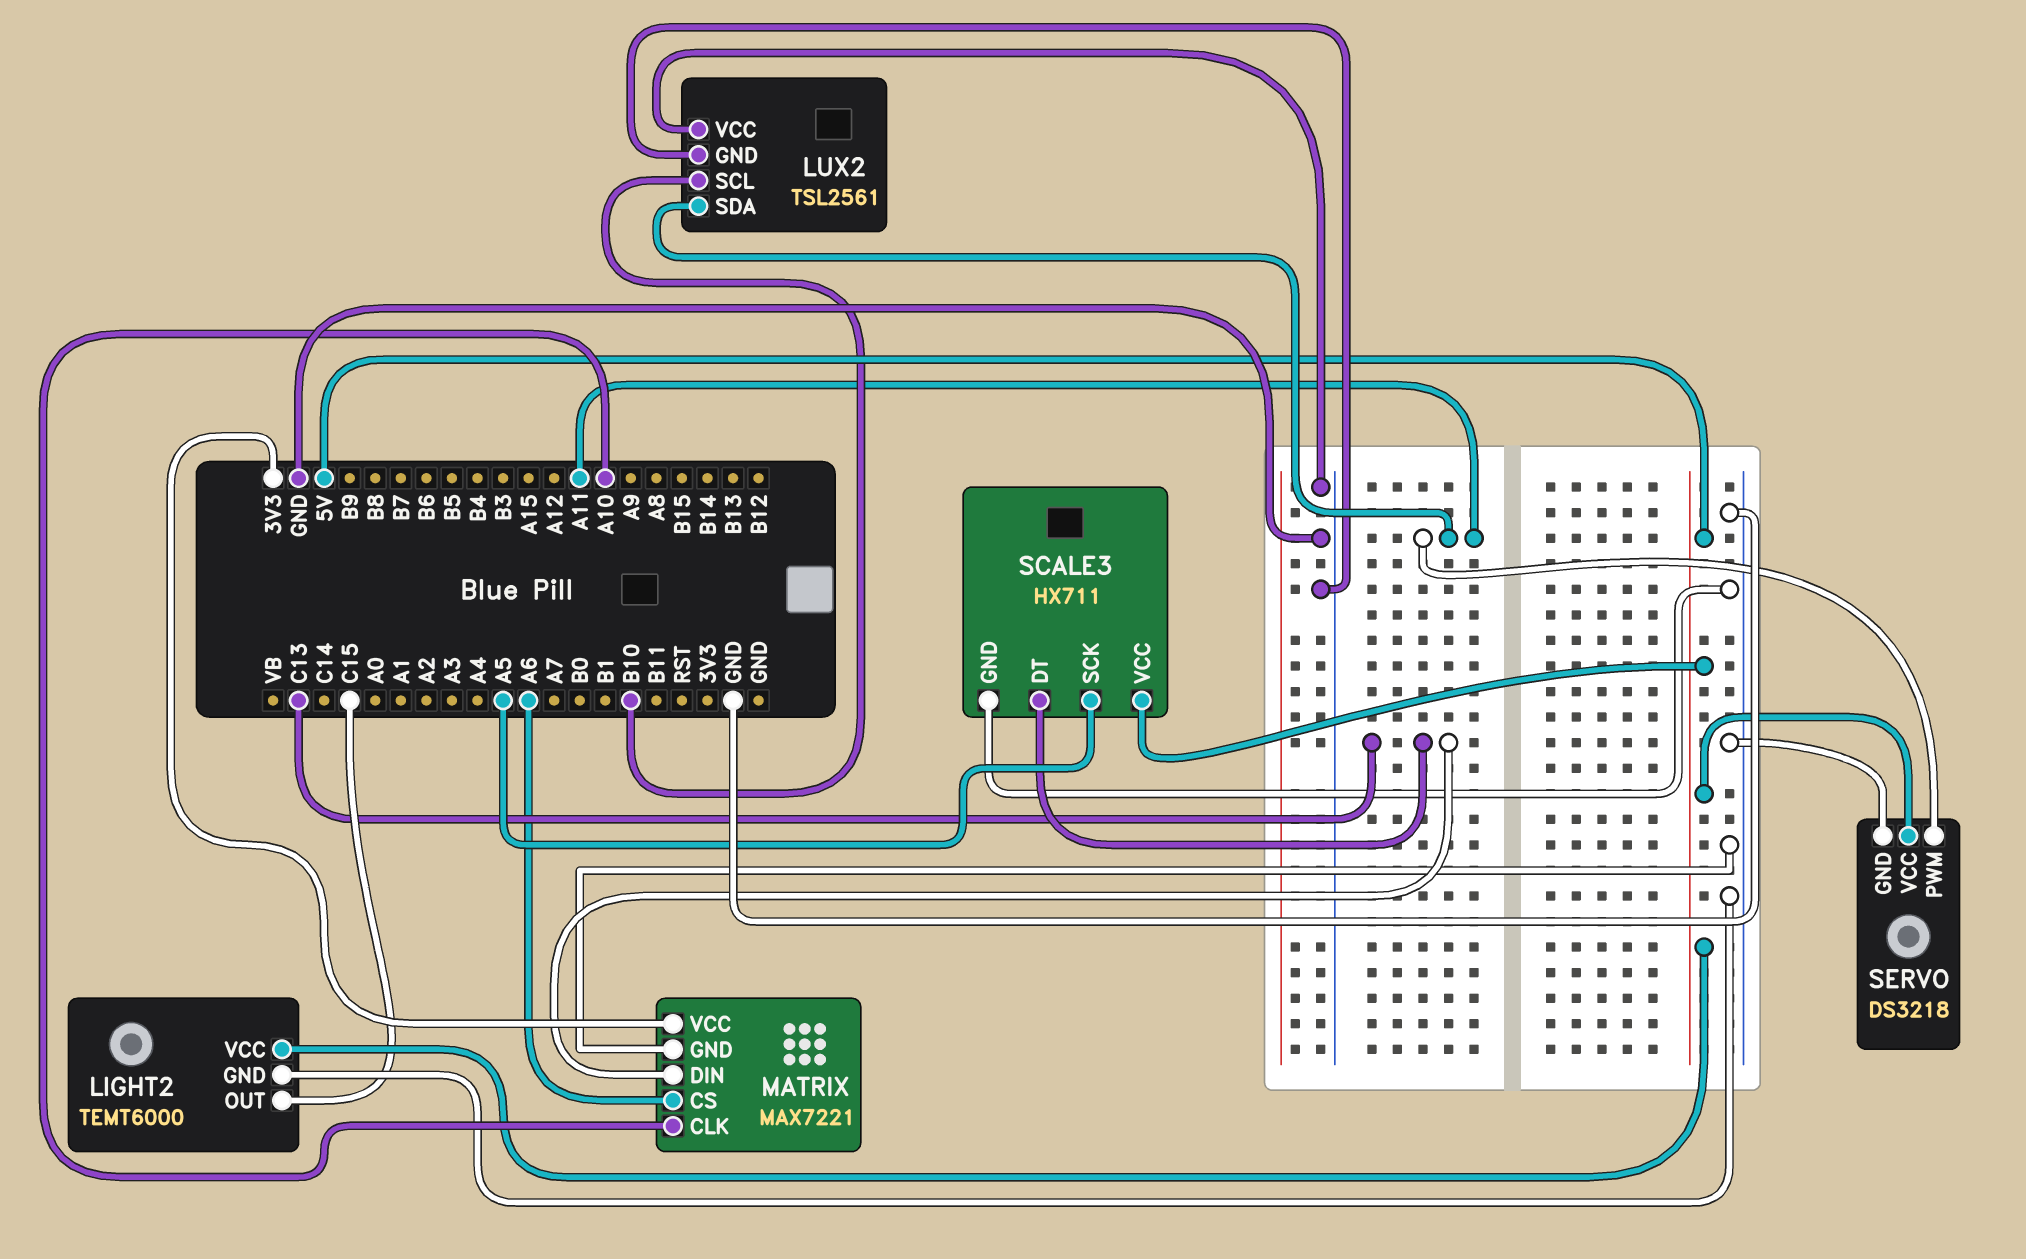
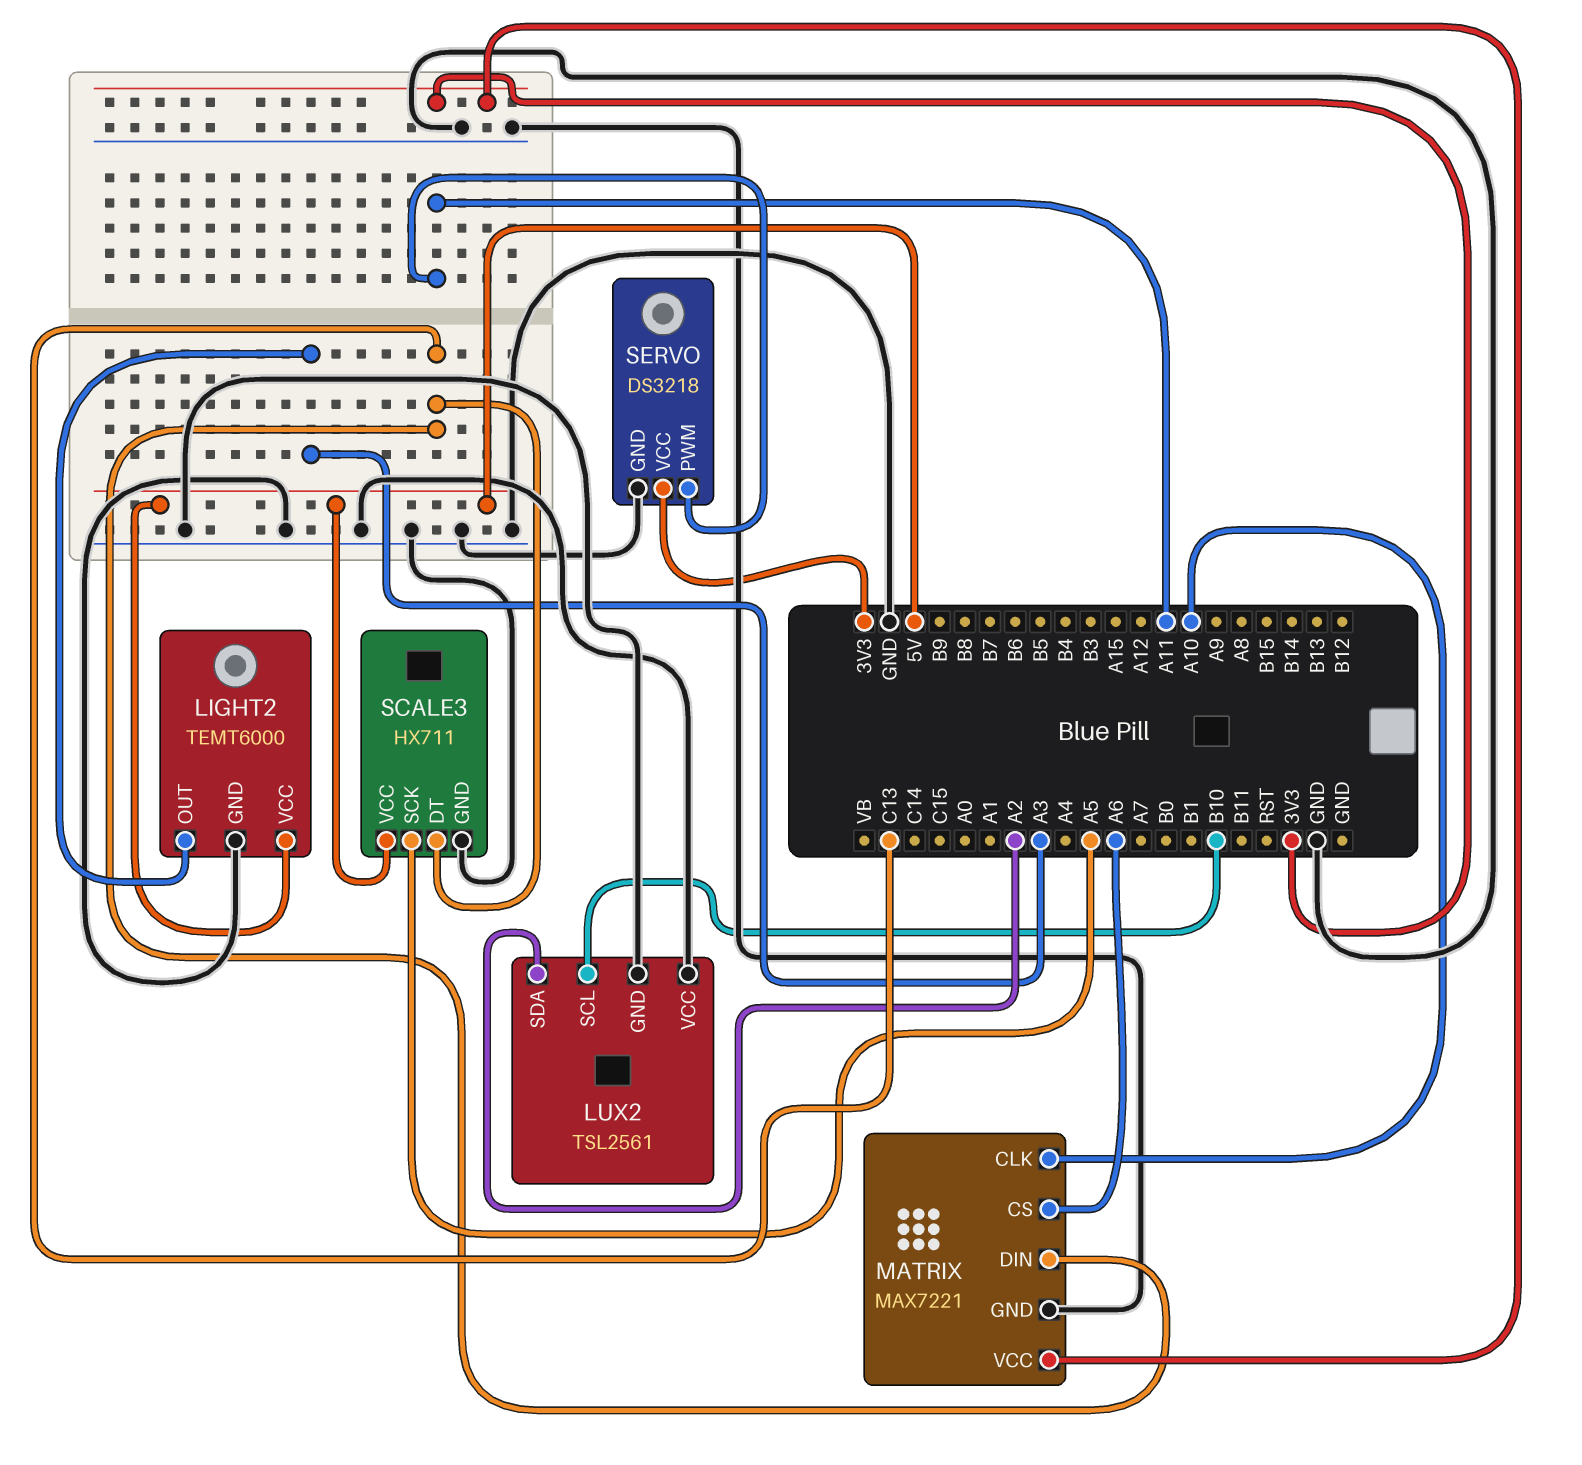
LIGHT2 pin OUT: C15 -> A3
LUX2 pin SDA: A11 -> A2
SERVO pin VCC: 5V -> 3V3

